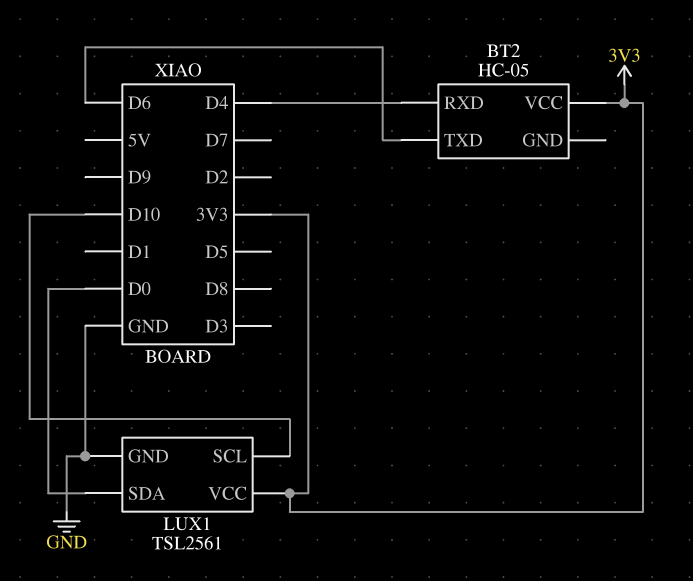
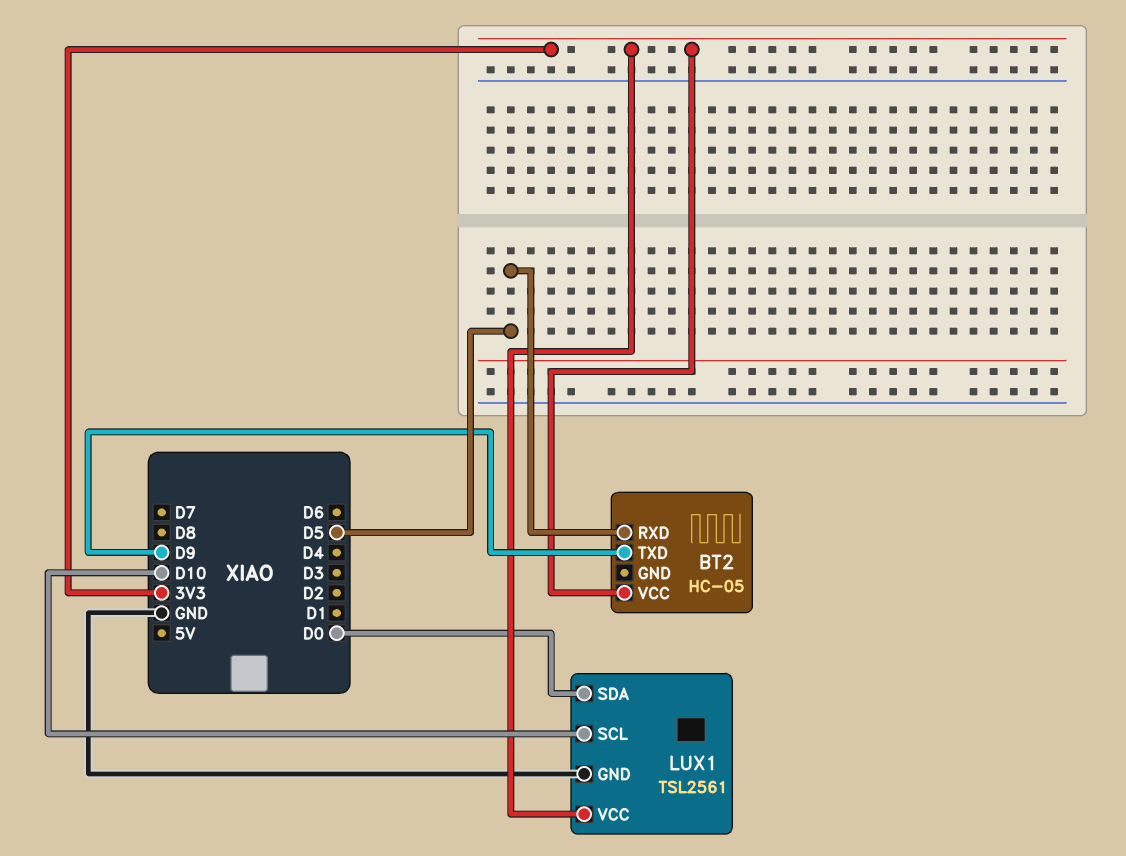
BT2 pin RXD: D4 -> D5
BT2 pin TXD: D6 -> D9

